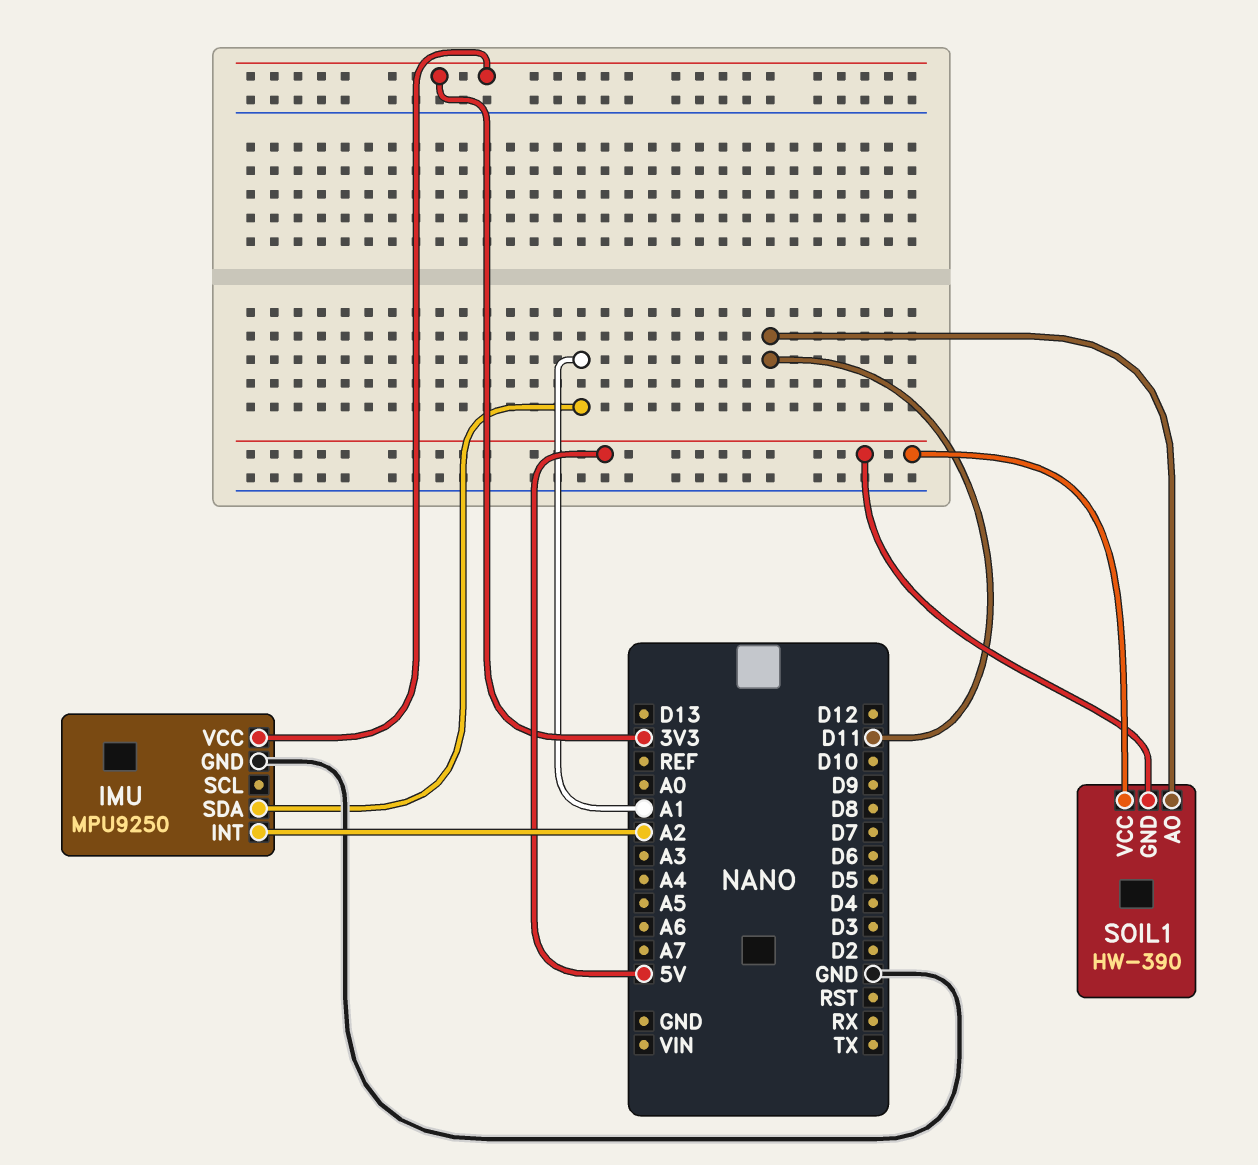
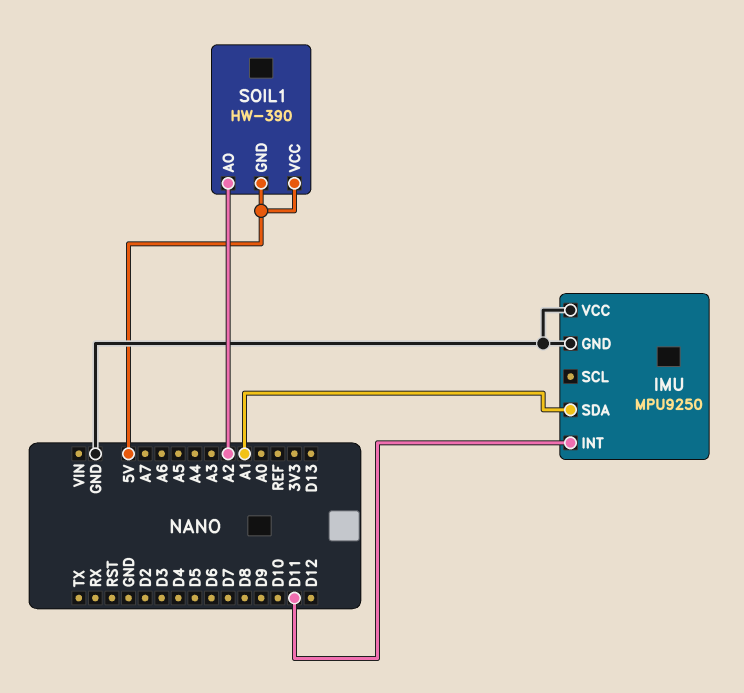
IMU pin INT: A2 -> D11
IMU pin VCC: 3V3 -> GND
SOIL1 pin AO: D11 -> A2

